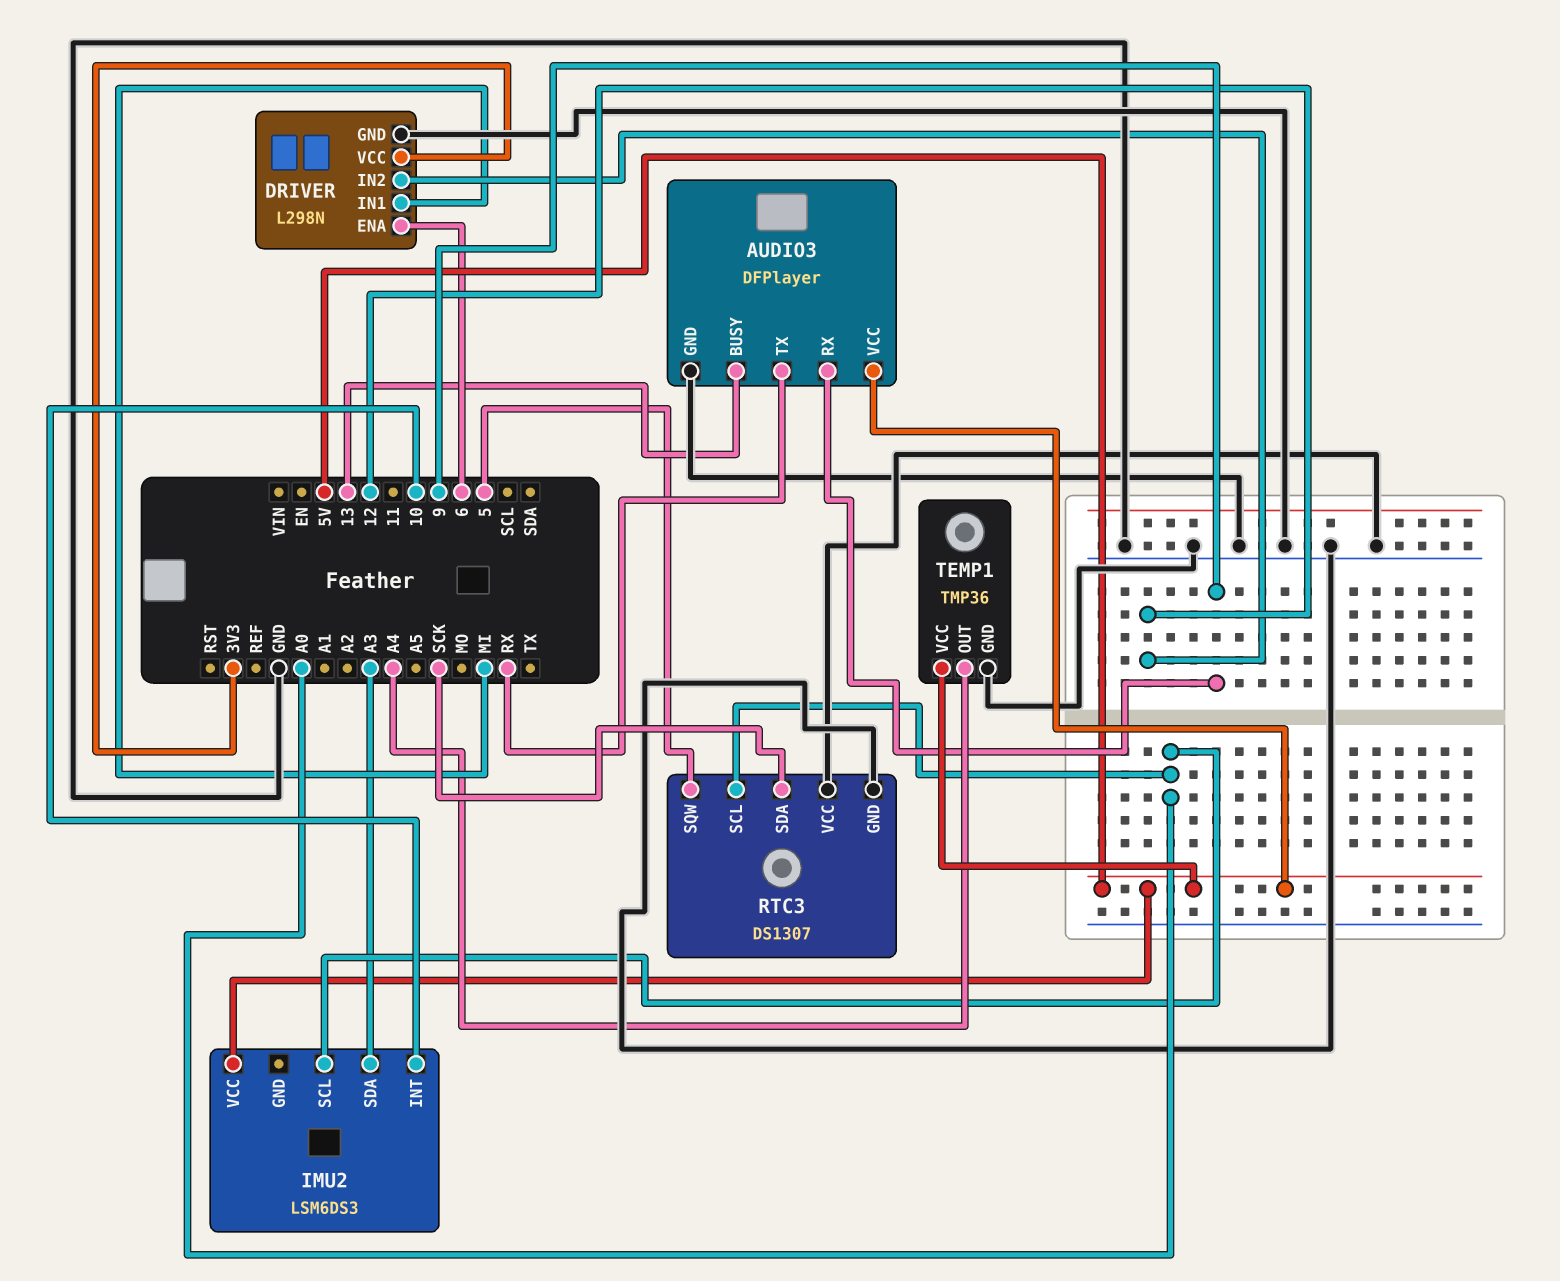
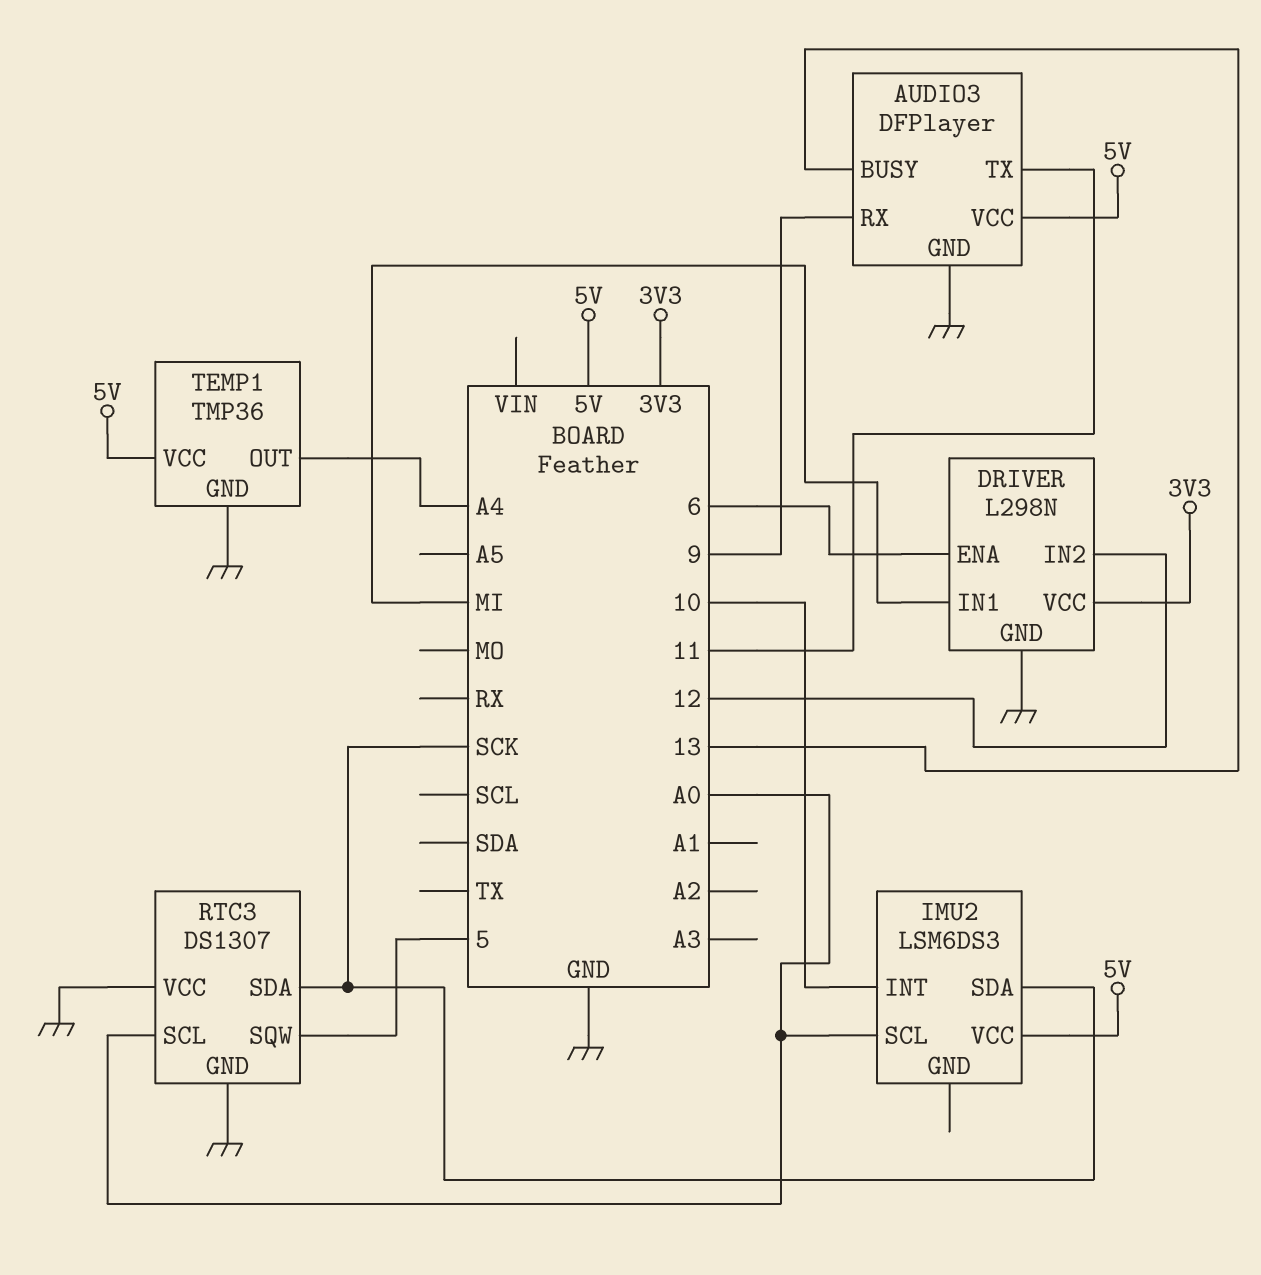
AUDIO3 pin TX: RX -> 11
IMU2 pin SDA: A3 -> SCK

